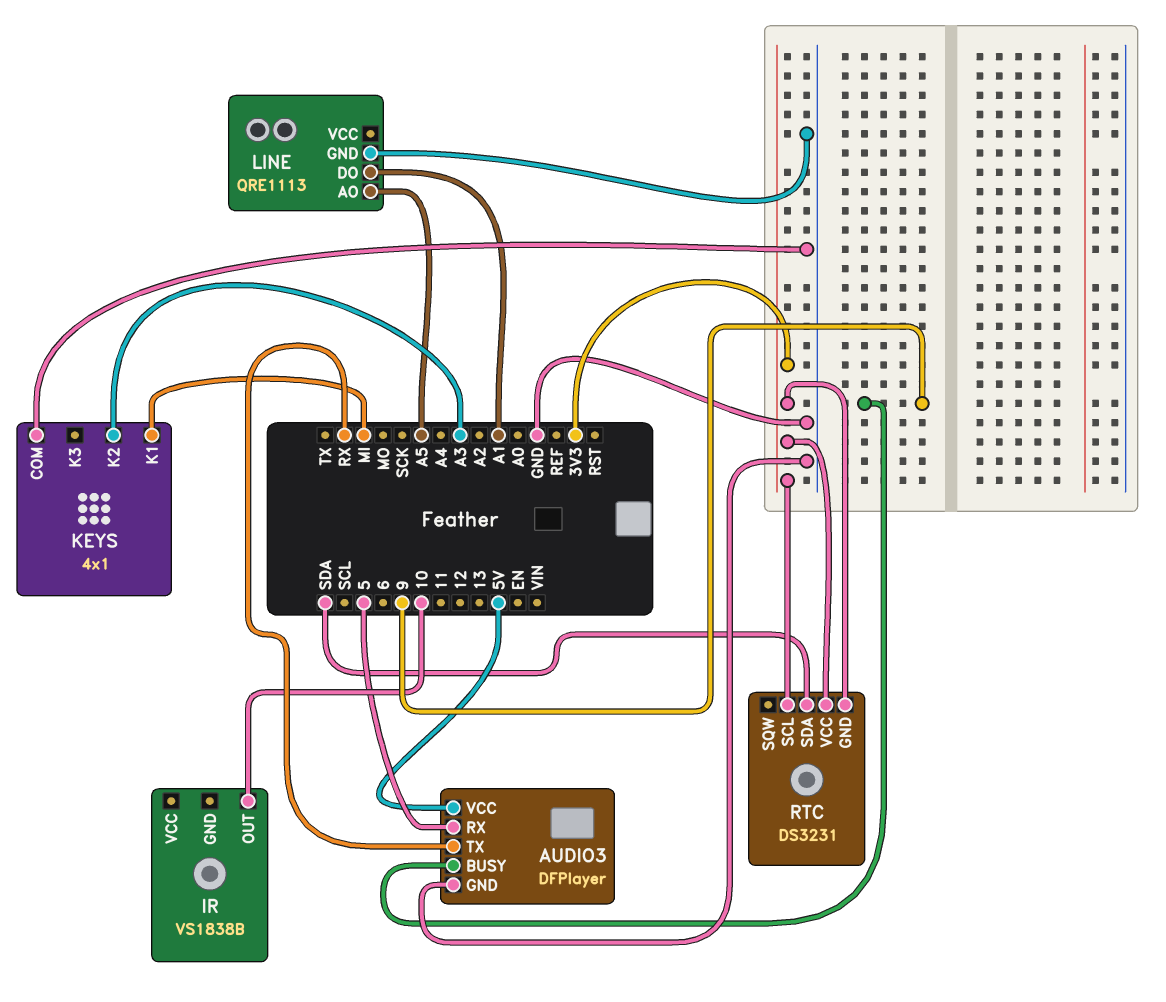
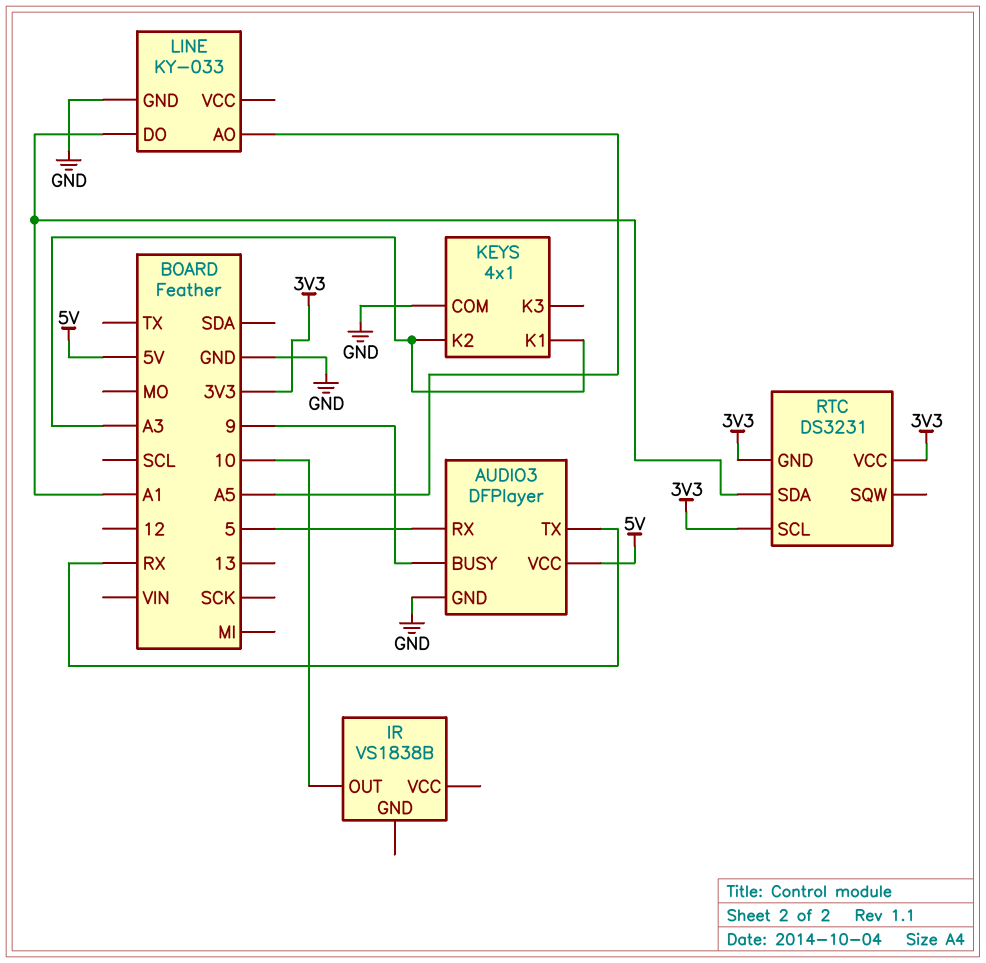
KEYS pin K1: MI -> A3
LINE: QRE1113 -> KY-033
RTC pin SDA: SDA -> A1

